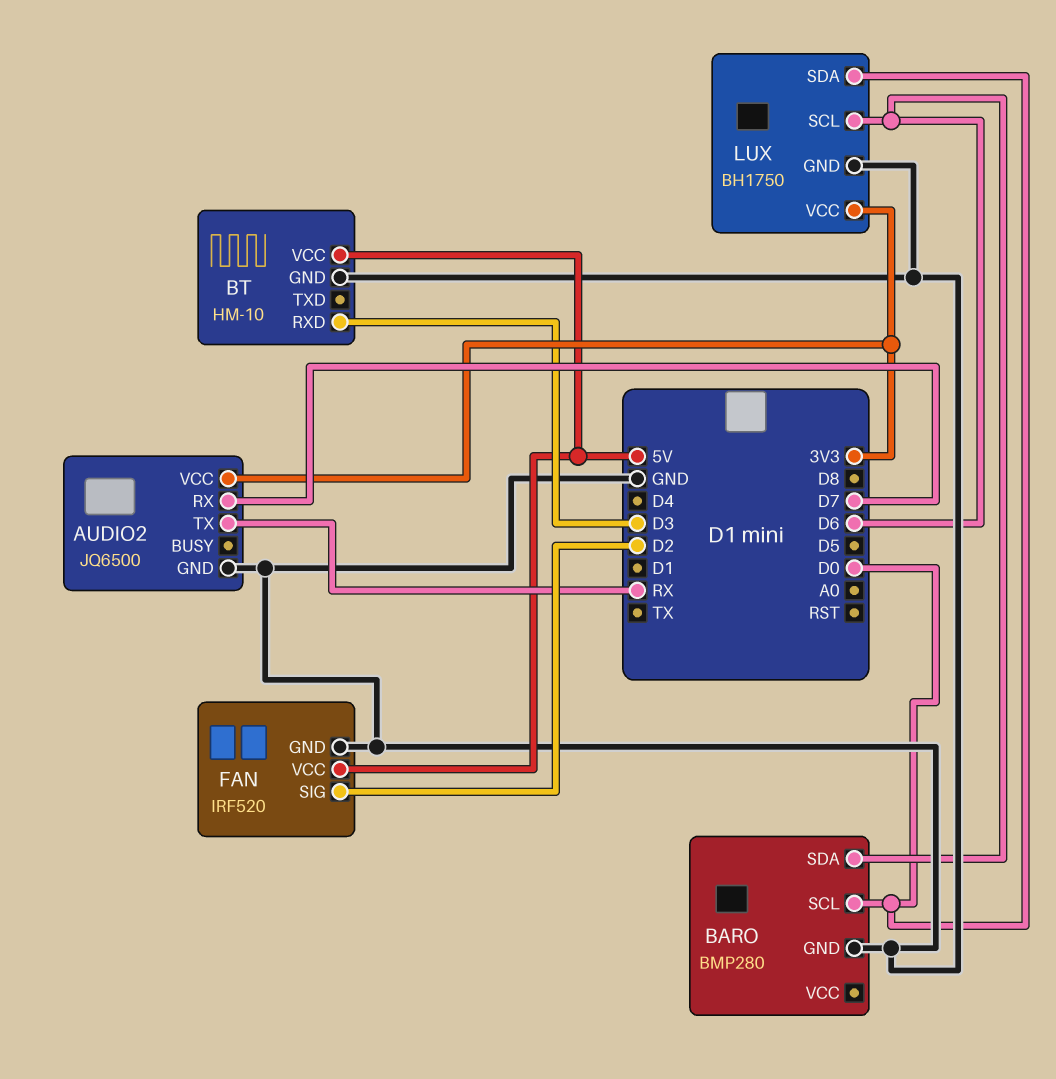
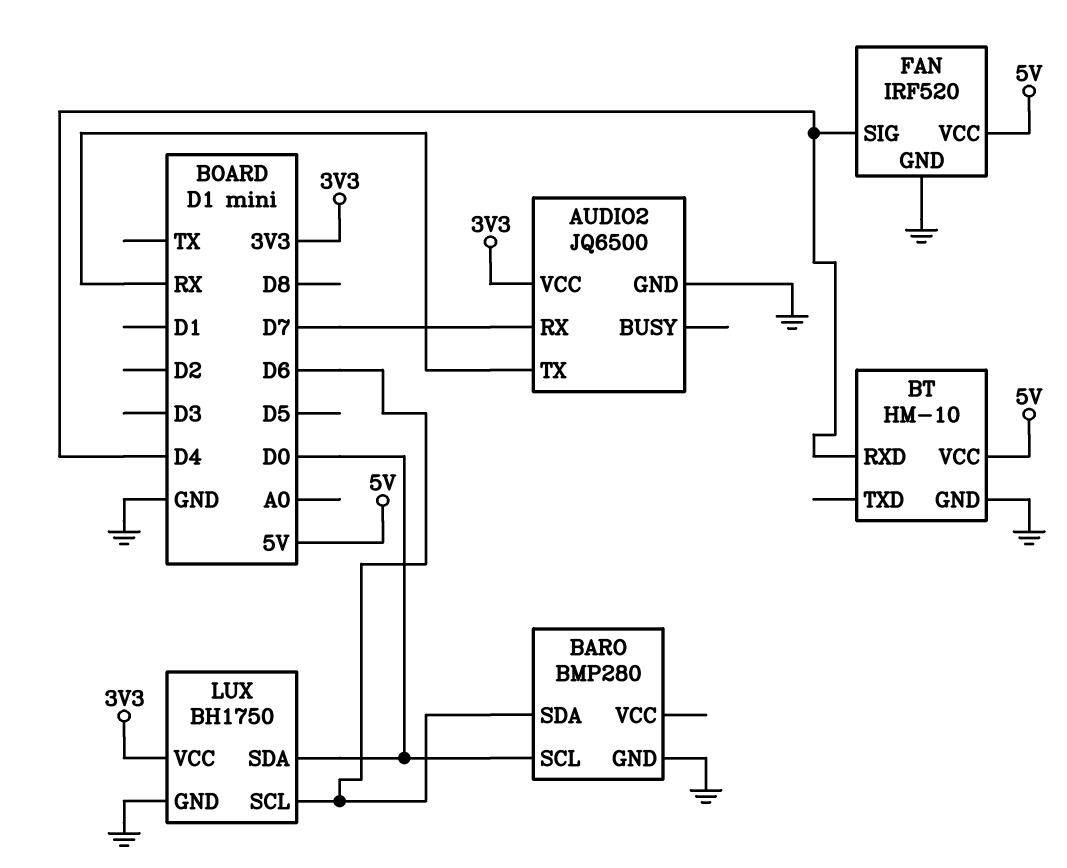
BT pin RXD: D3 -> D4
FAN pin SIG: D2 -> D4

